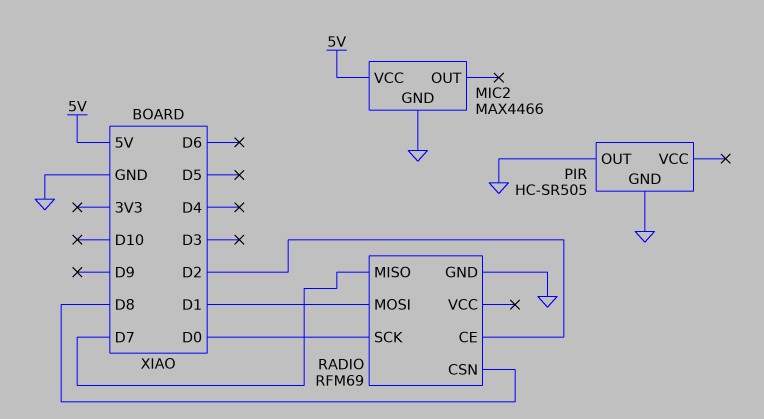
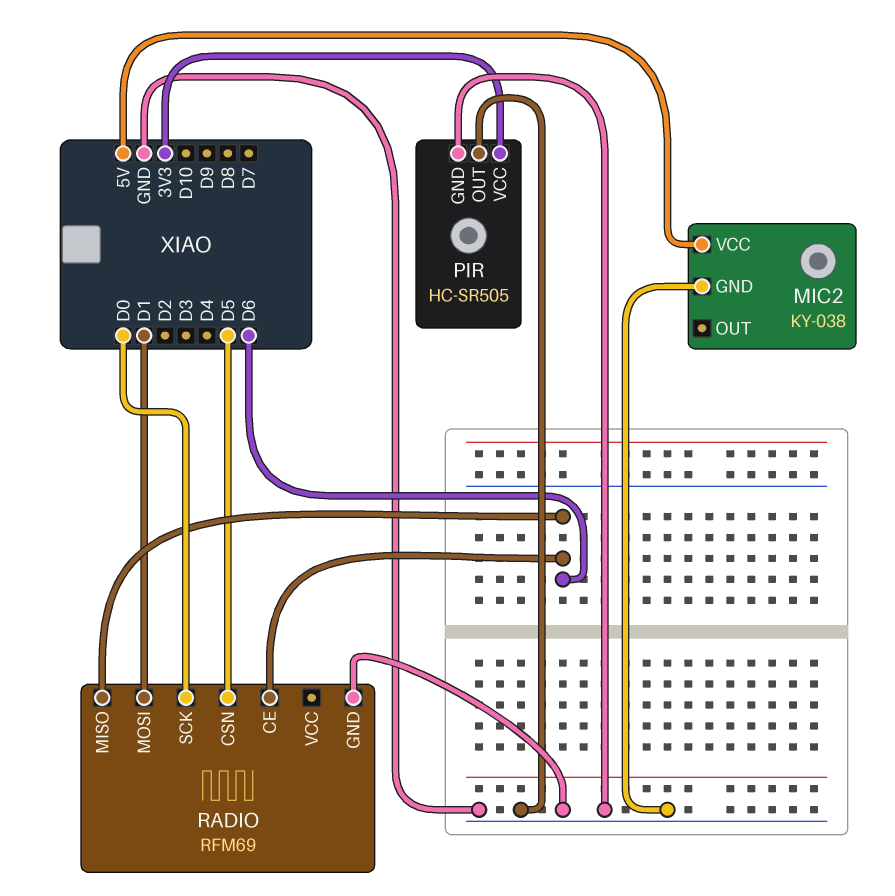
MIC2: MAX4466 -> KY-038
PIR pin VCC: none -> 3V3
RADIO pin CE: D2 -> D6
RADIO pin CSN: D8 -> D5
RADIO pin MISO: D7 -> D6

